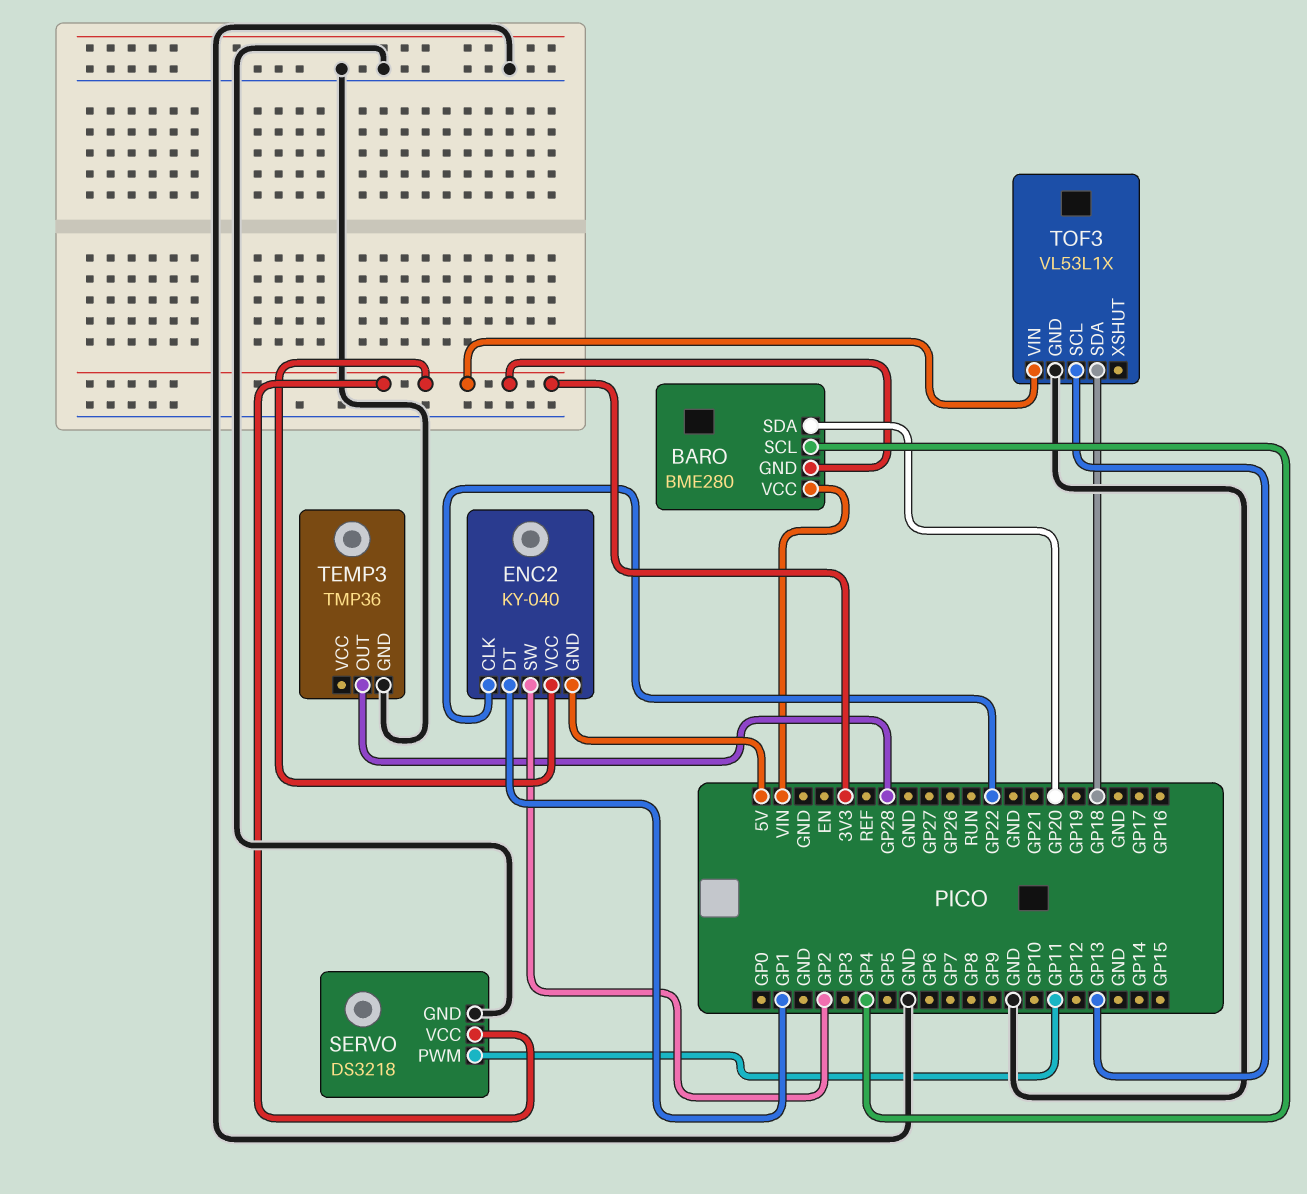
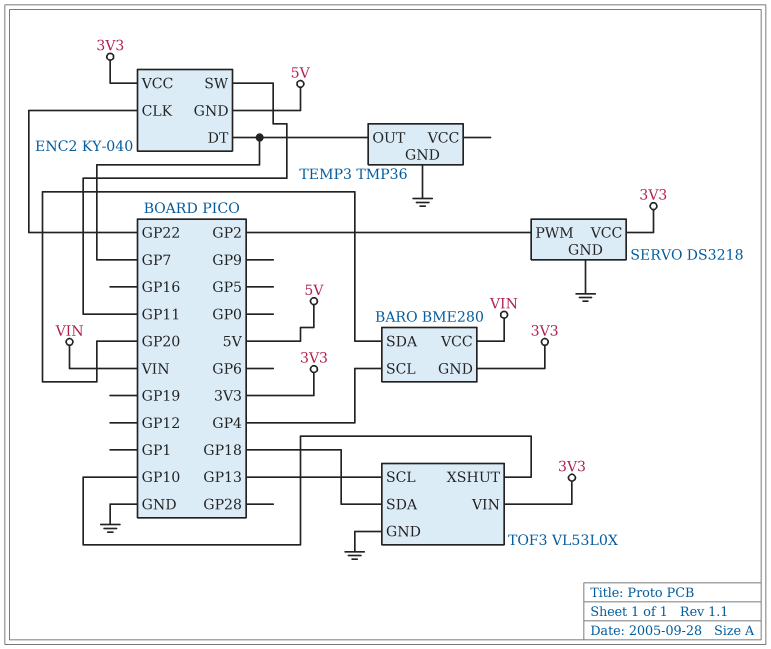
ENC2 pin DT: GP1 -> GP7
ENC2 pin SW: GP2 -> GP11
SERVO pin PWM: GP11 -> GP2
TEMP3 pin OUT: GP28 -> GP7
TOF3: VL53L1X -> VL53L0X
TOF3 pin XSHUT: none -> GP10

